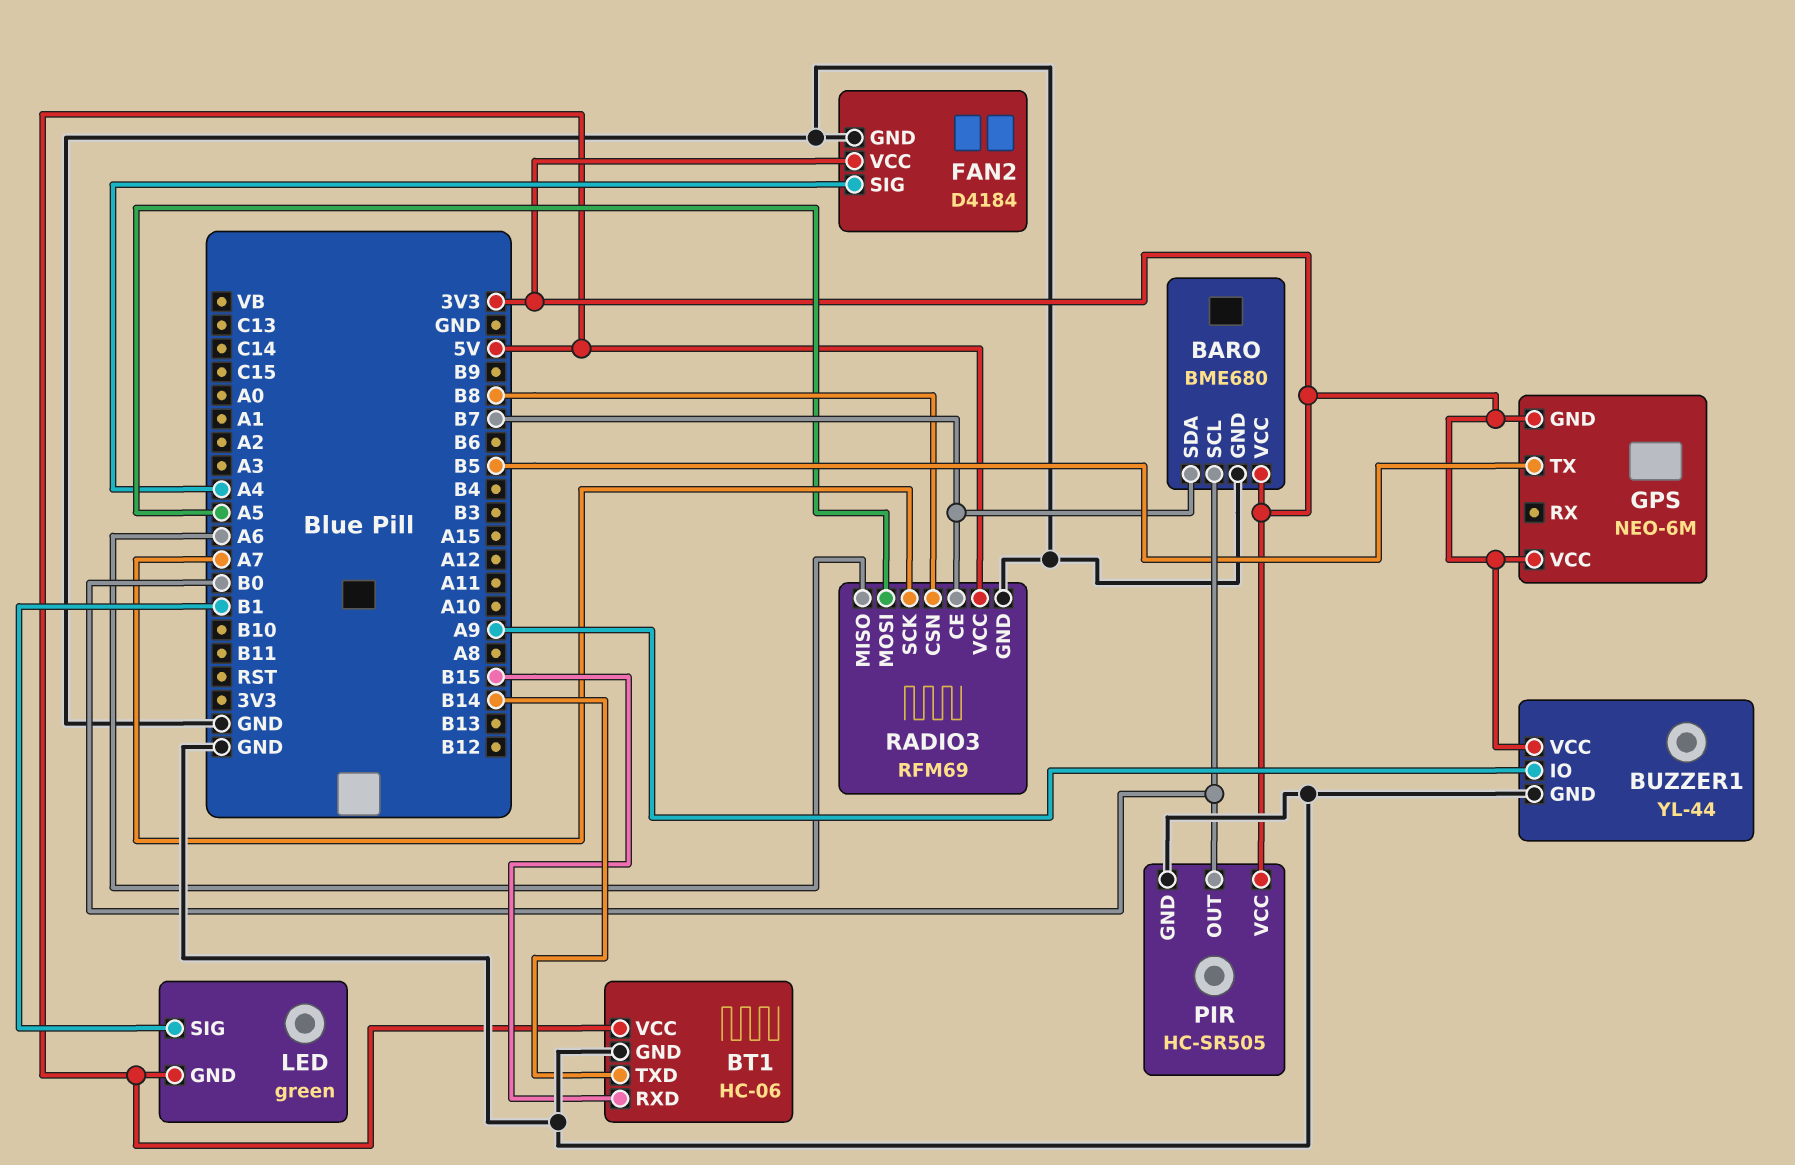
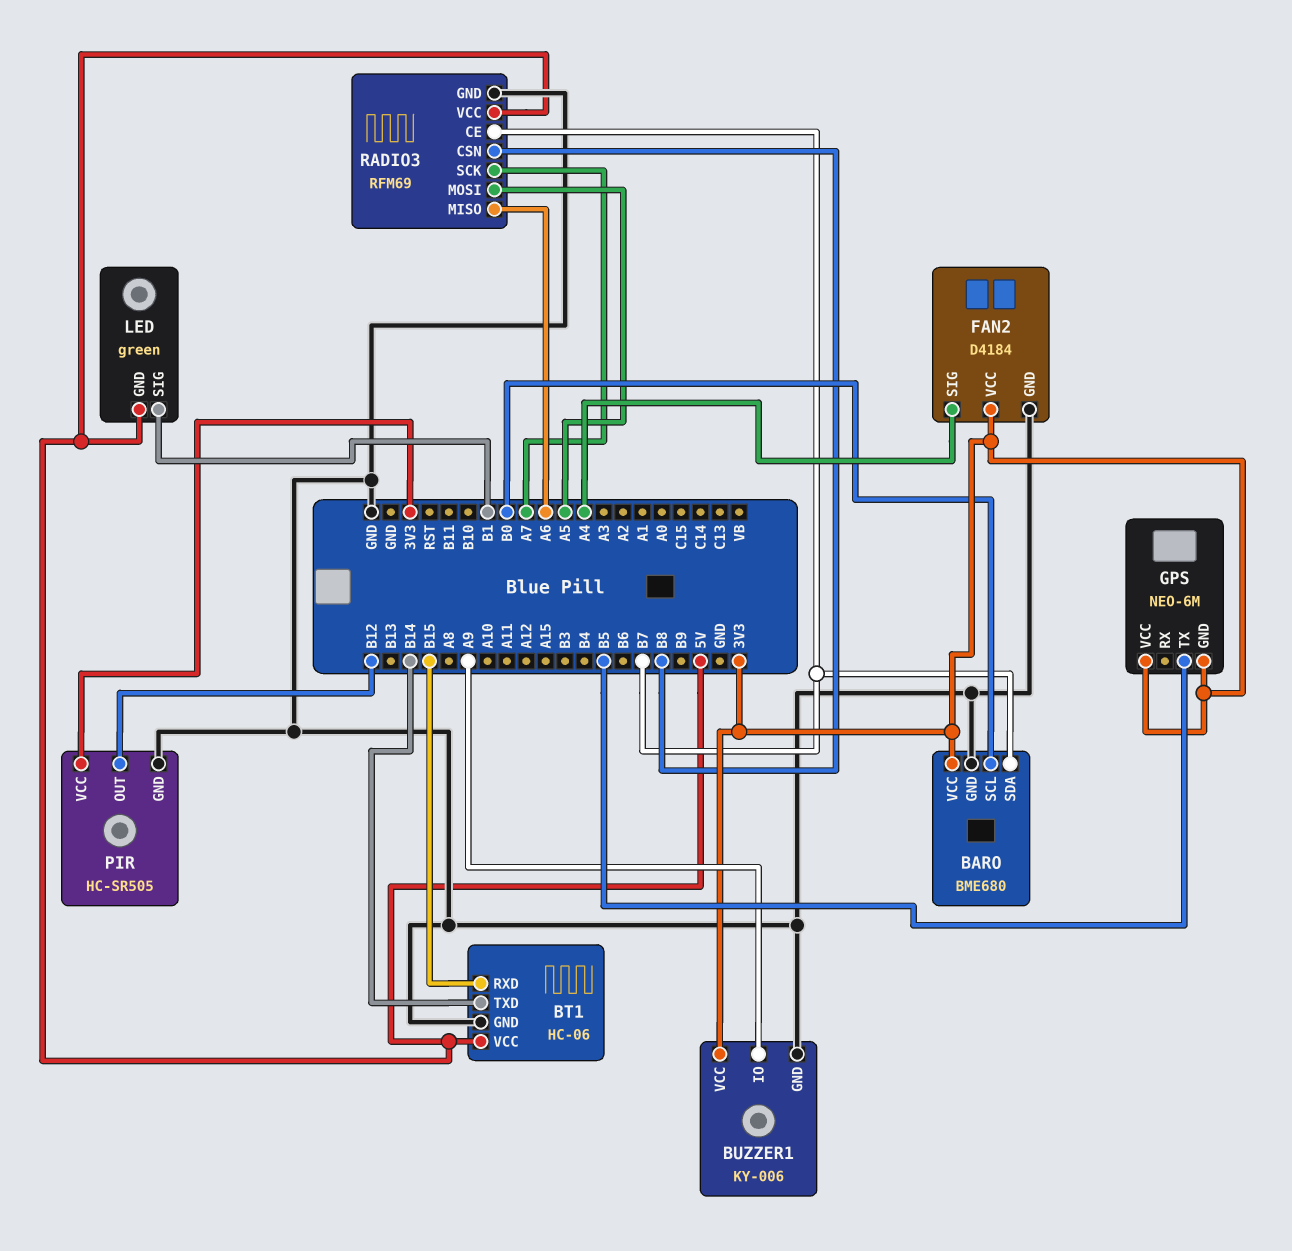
BUZZER1: YL-44 -> KY-006
PIR pin OUT: B0 -> B12

